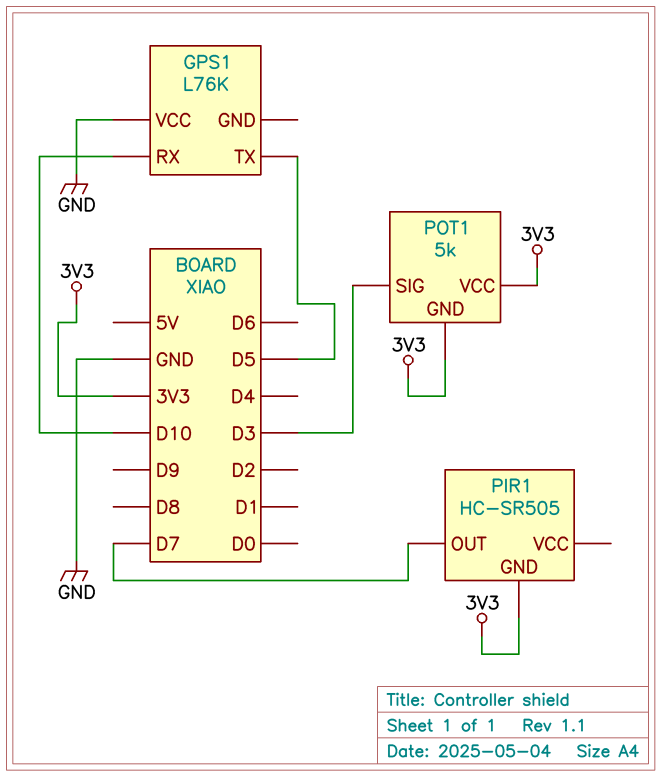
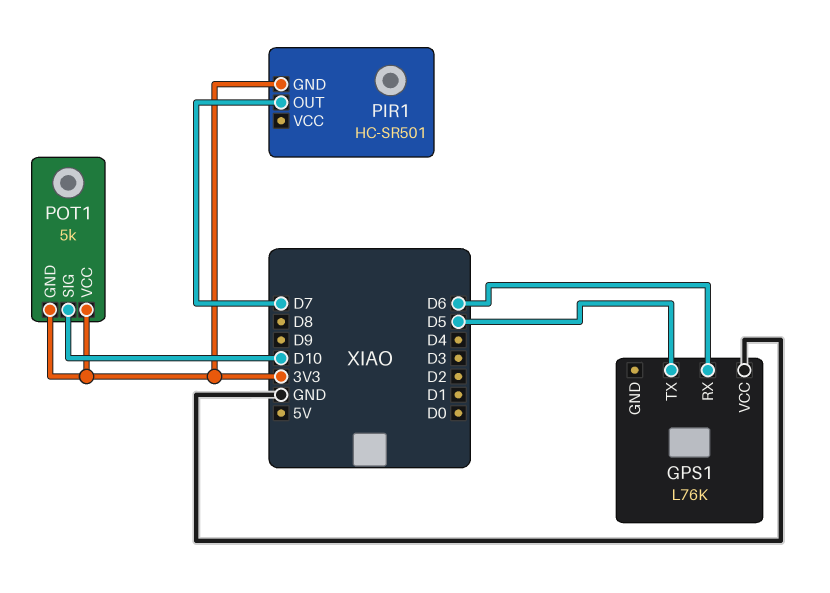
GPS1 pin RX: D10 -> D6
PIR1: HC-SR505 -> HC-SR501
POT1 pin SIG: D3 -> D10

